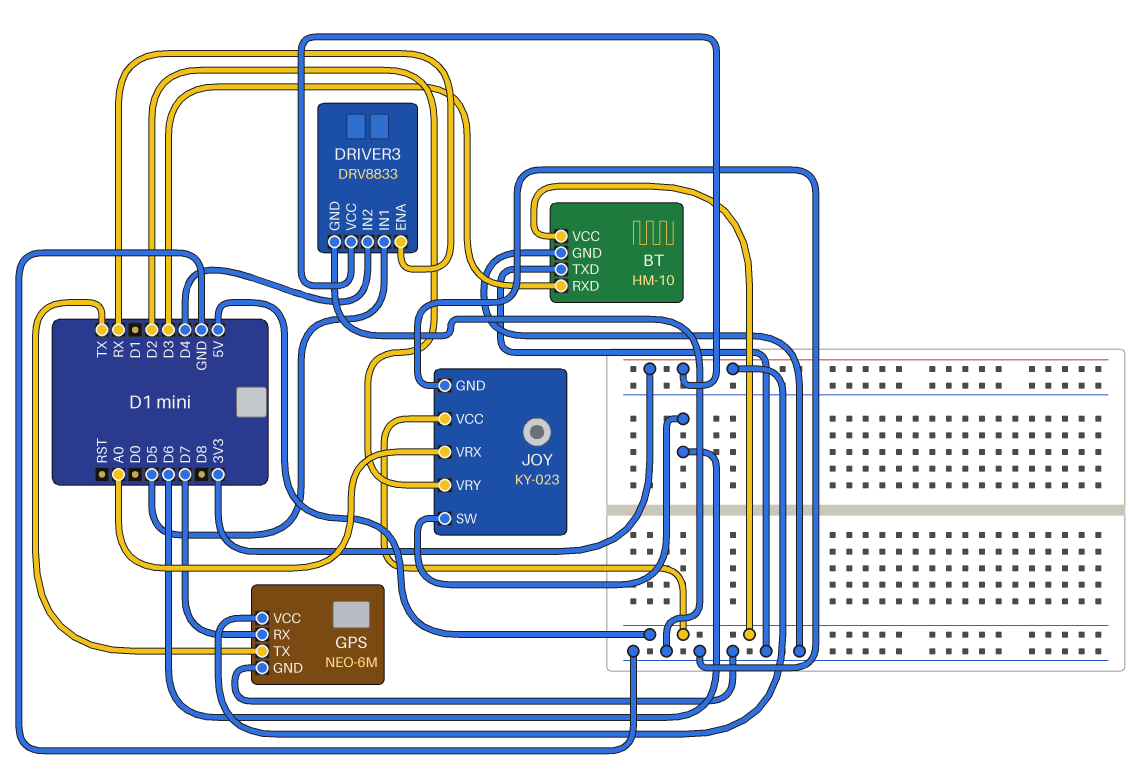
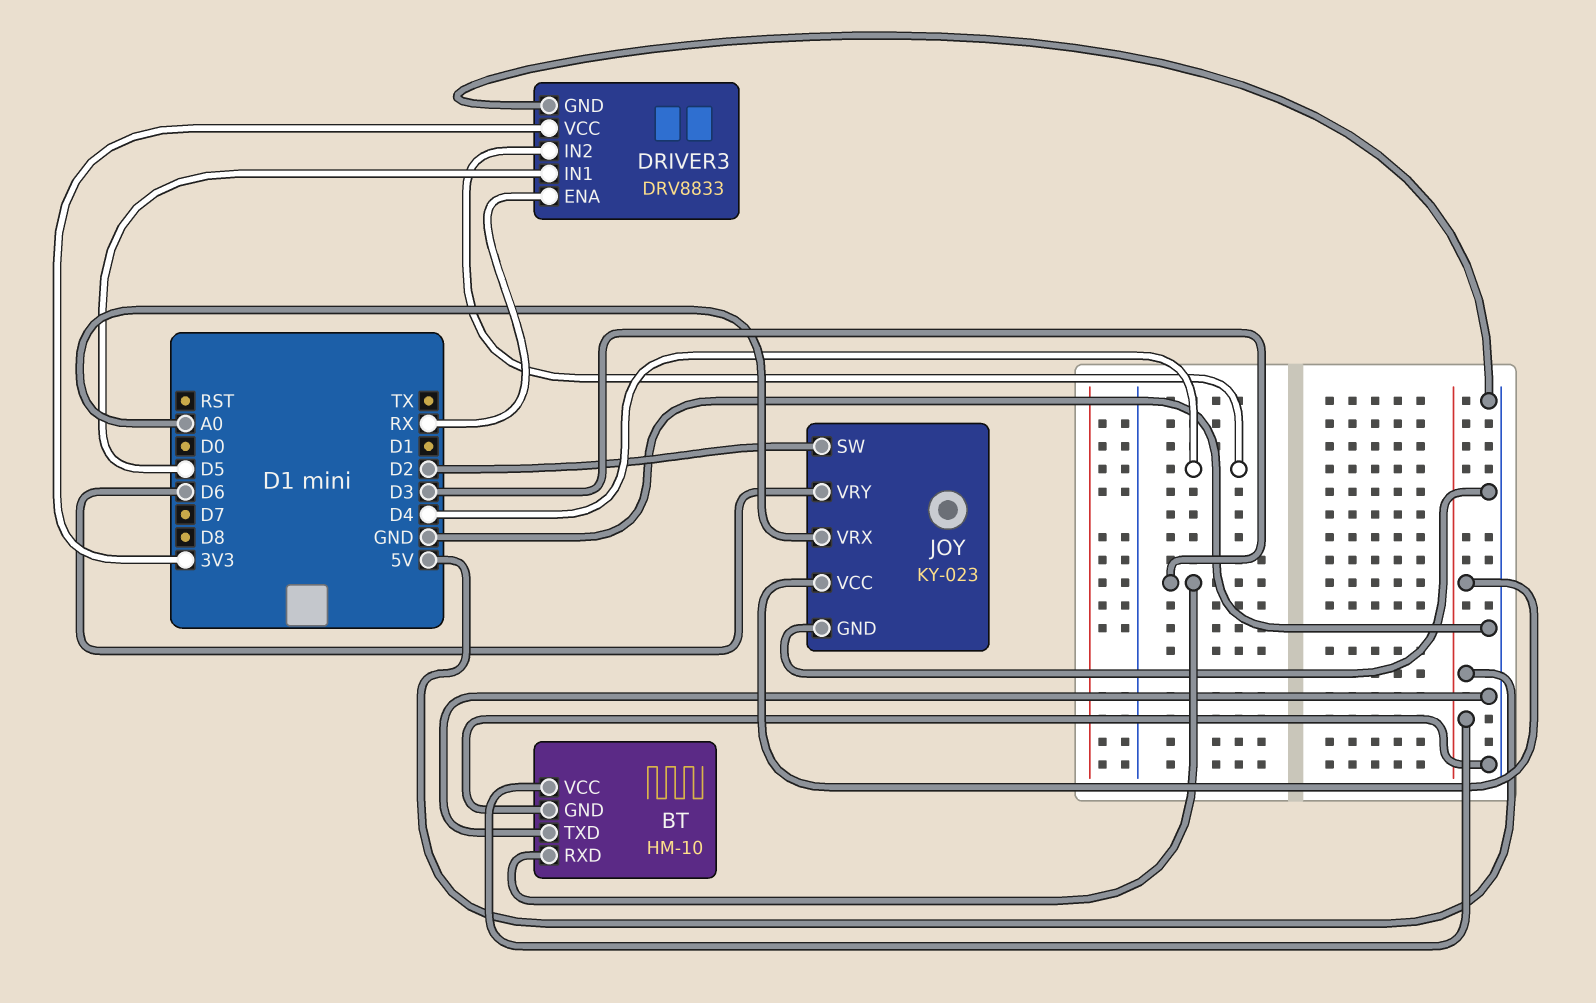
GPS: NEO-6M -> none
GPS pin GND: GND -> none
GPS pin RX: D7 -> none
GPS pin TX: TX -> none
GPS pin VCC: 3V3 -> none
JOY pin SW: D6 -> D2
JOY pin VRY: D2 -> D6

